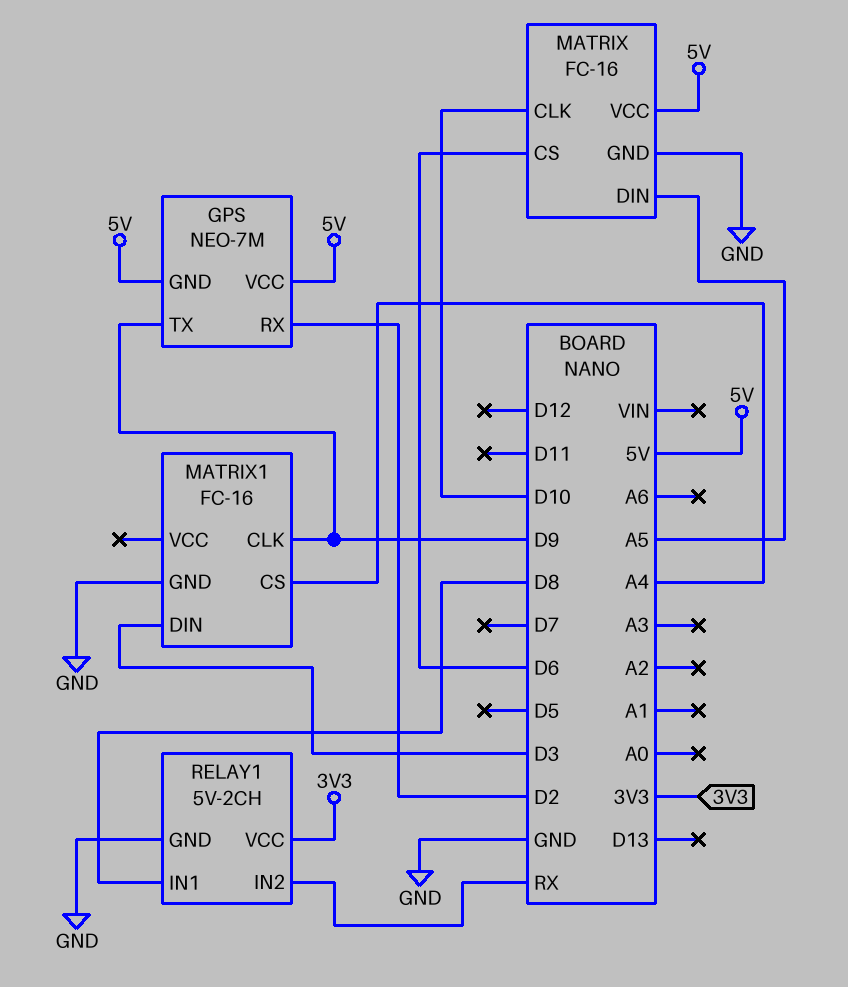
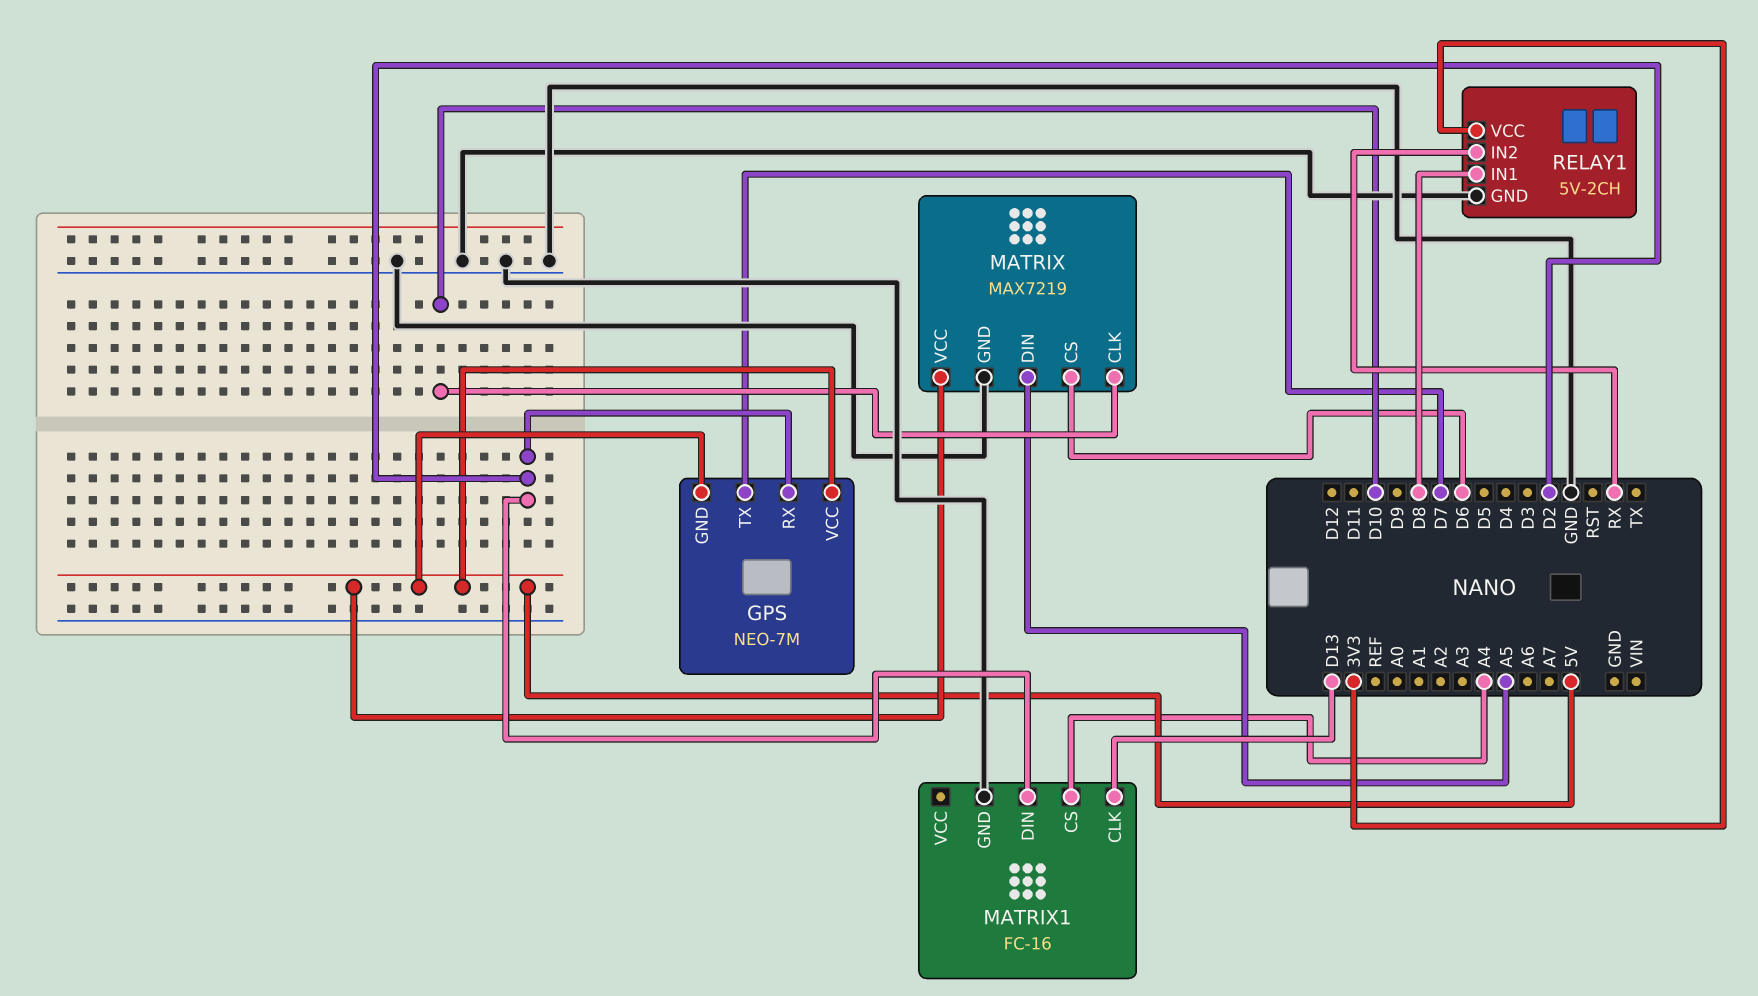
GPS pin TX: D9 -> D7
MATRIX: FC-16 -> MAX7219
MATRIX1 pin CLK: D9 -> D13
MATRIX1 pin DIN: D3 -> D2

